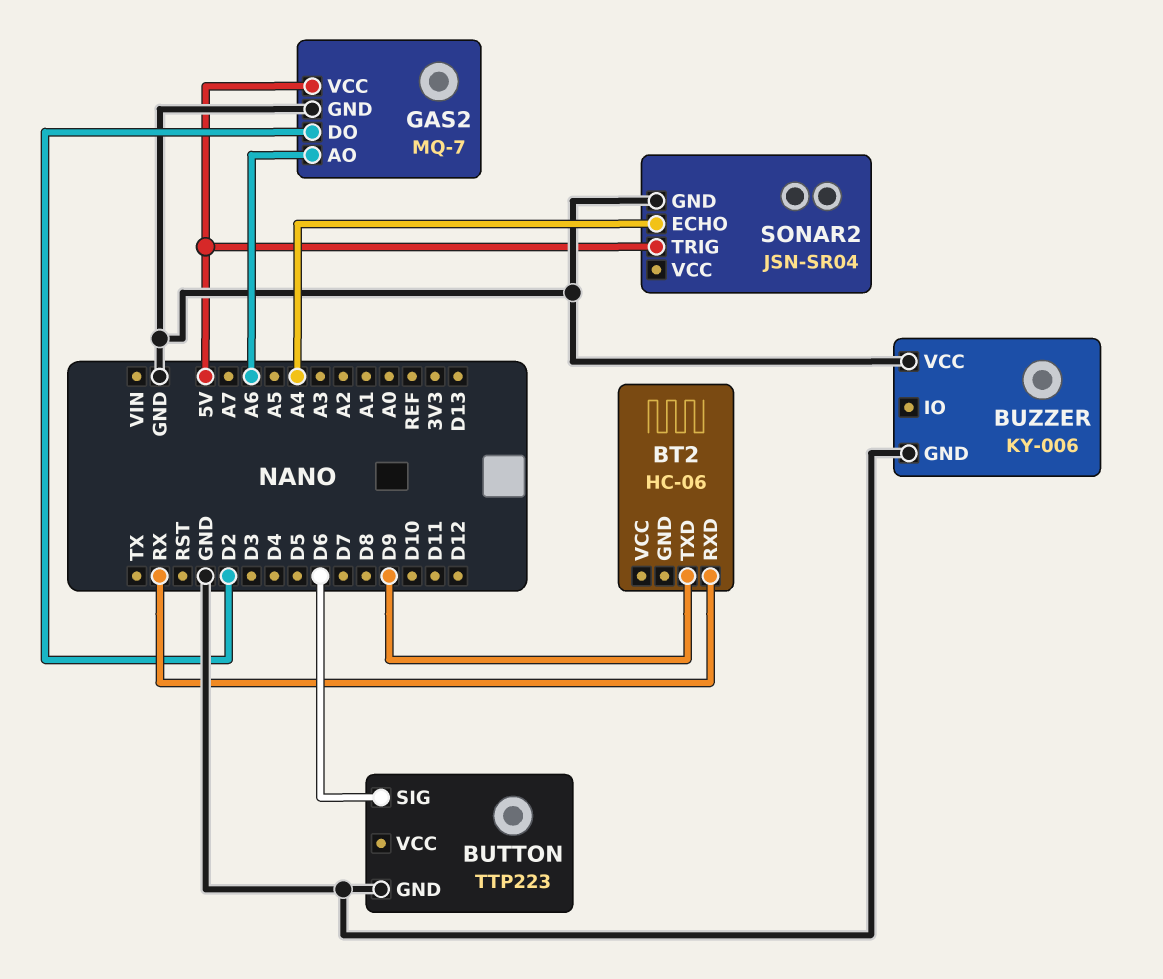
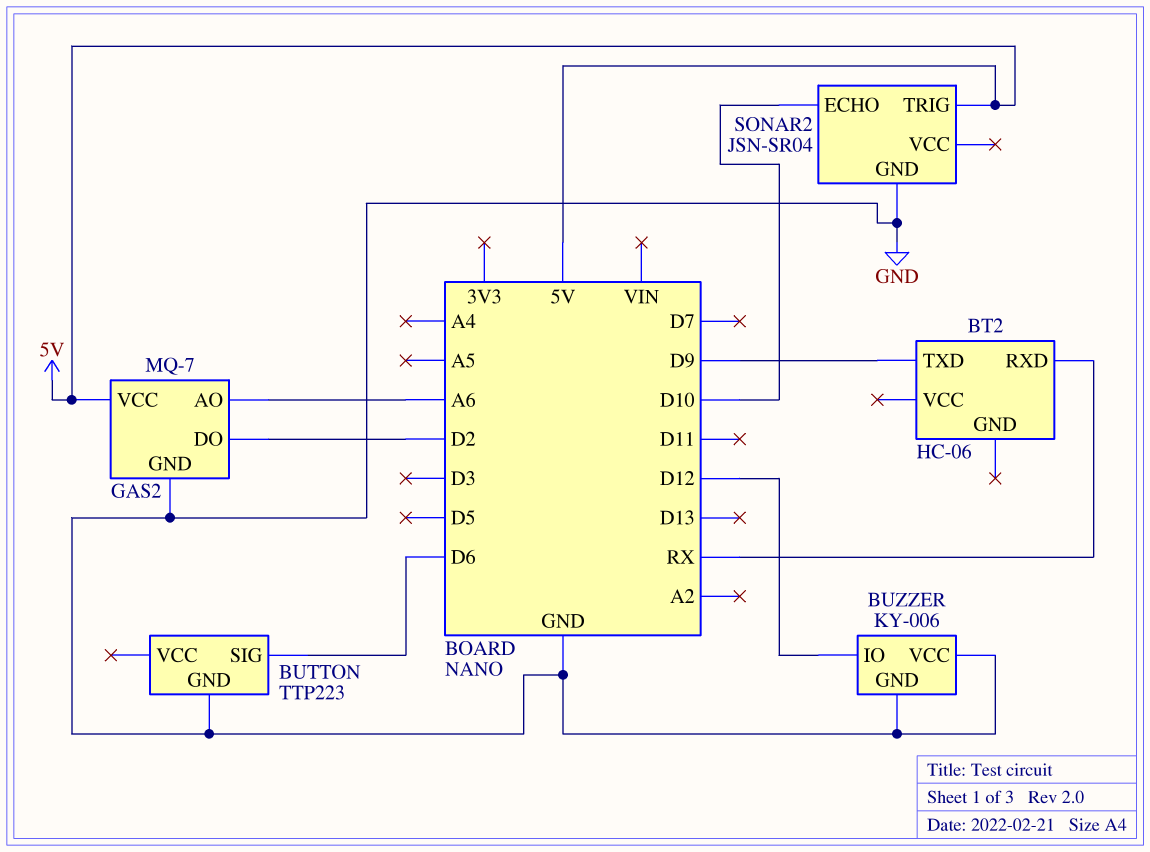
BUZZER pin IO: none -> D12
SONAR2 pin ECHO: A4 -> D10

